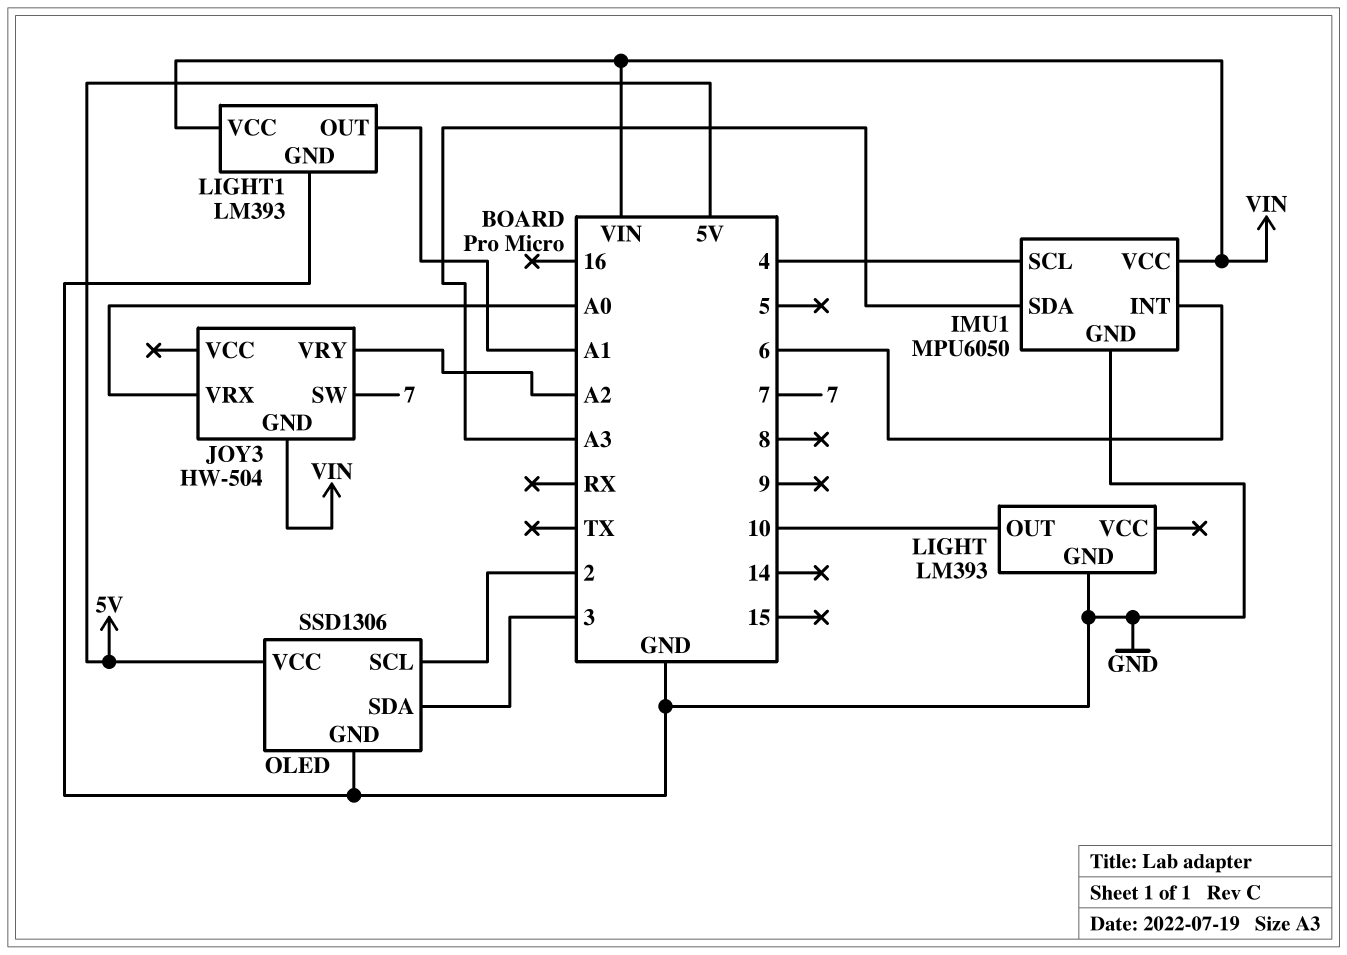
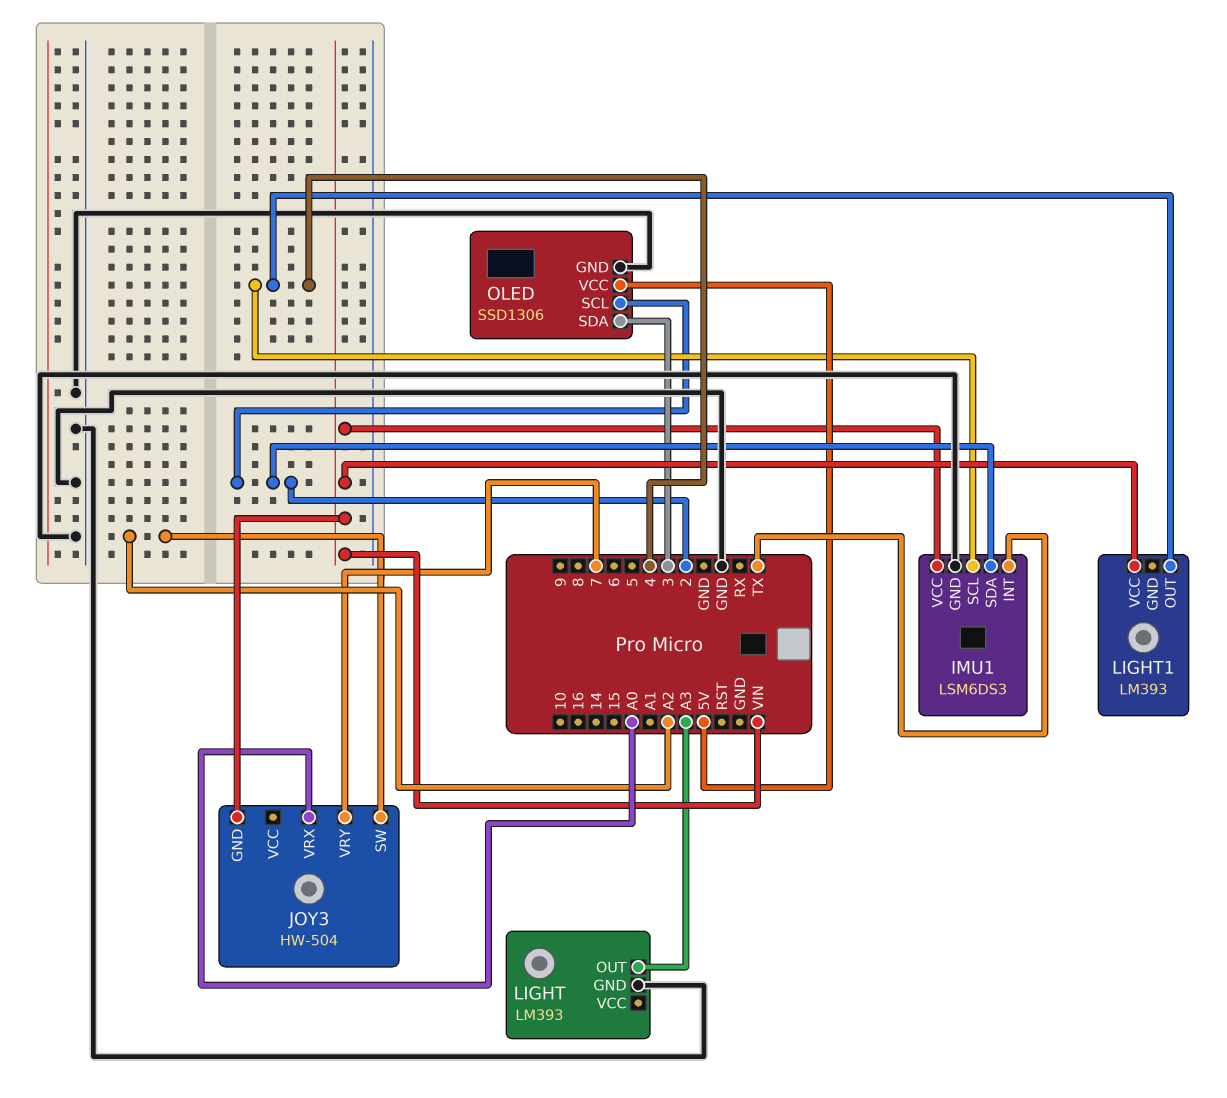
IMU1: MPU6050 -> LSM6DS3
IMU1 pin INT: 6 -> TX
IMU1 pin SDA: A3 -> 2
JOY3 pin SW: 7 -> A2
JOY3 pin VRY: A2 -> 7
LIGHT pin OUT: 10 -> A3
LIGHT1 pin GND: GND -> none
LIGHT1 pin OUT: A1 -> 4

